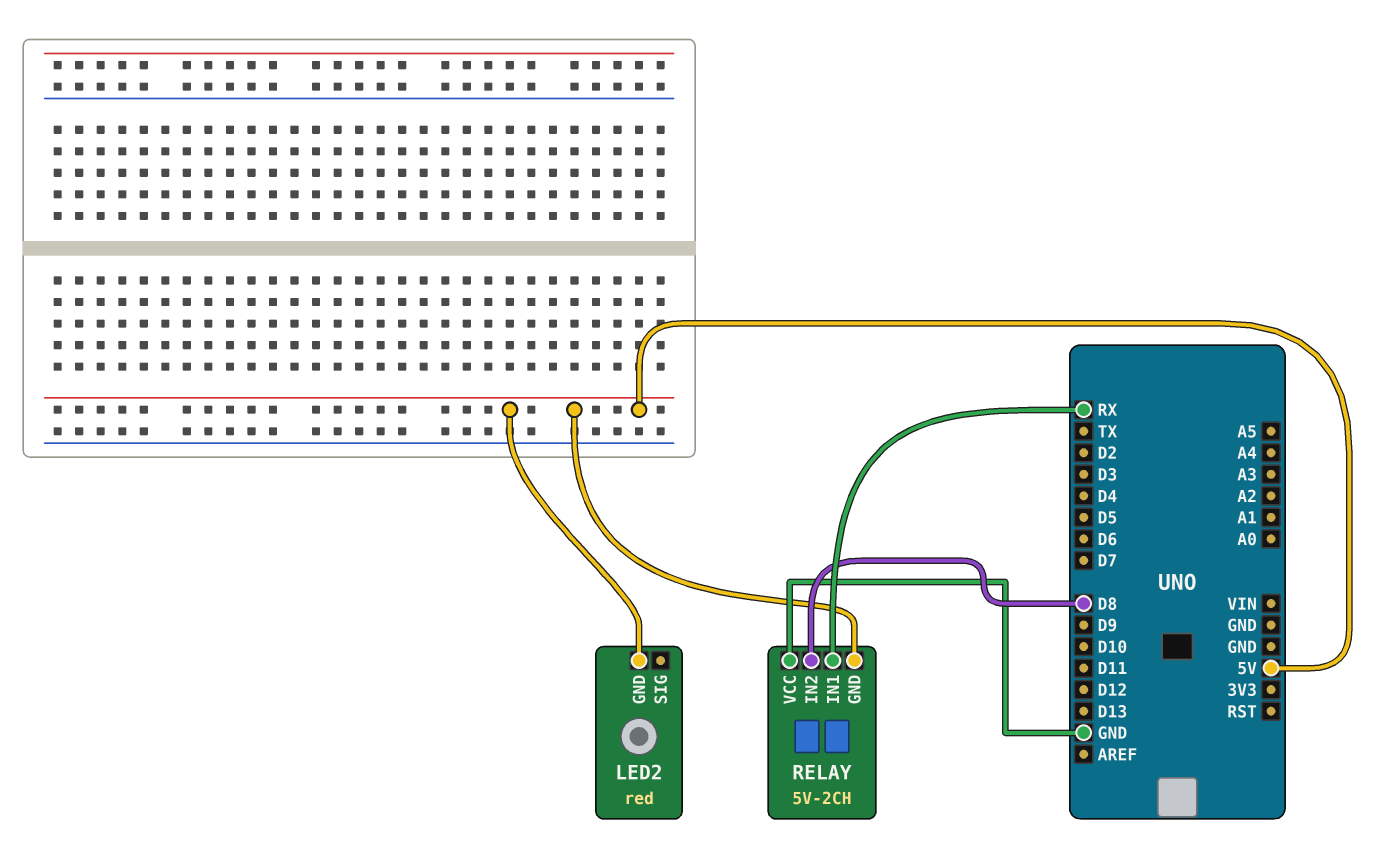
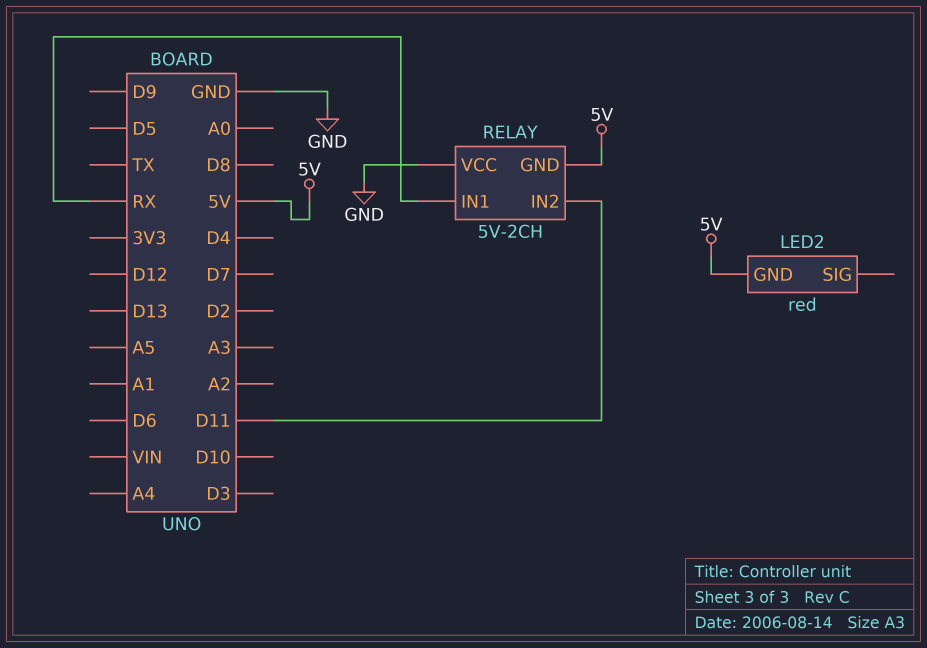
RELAY pin IN2: D8 -> D11

